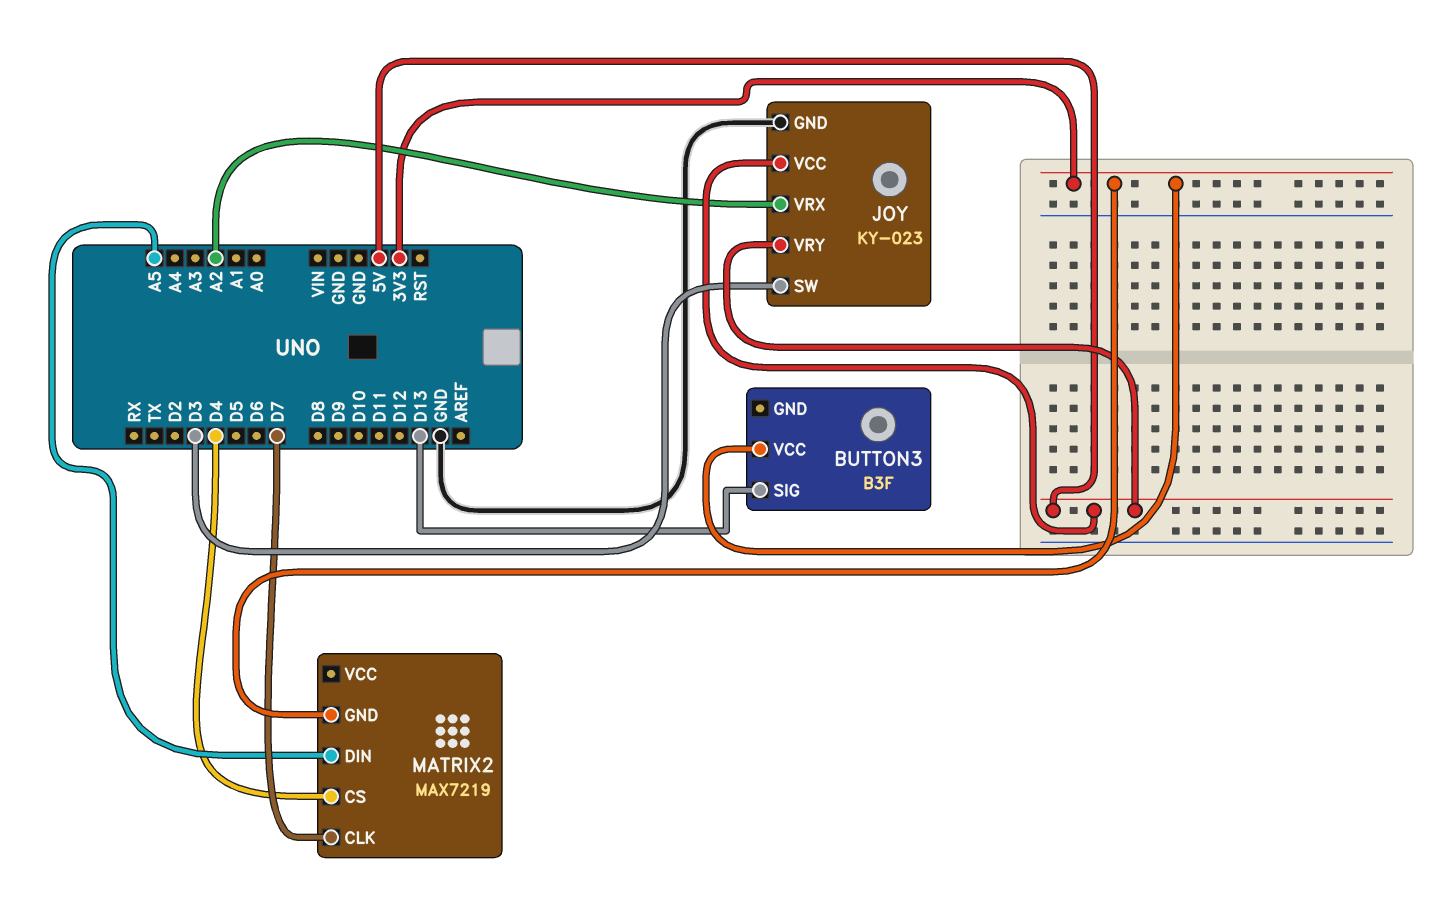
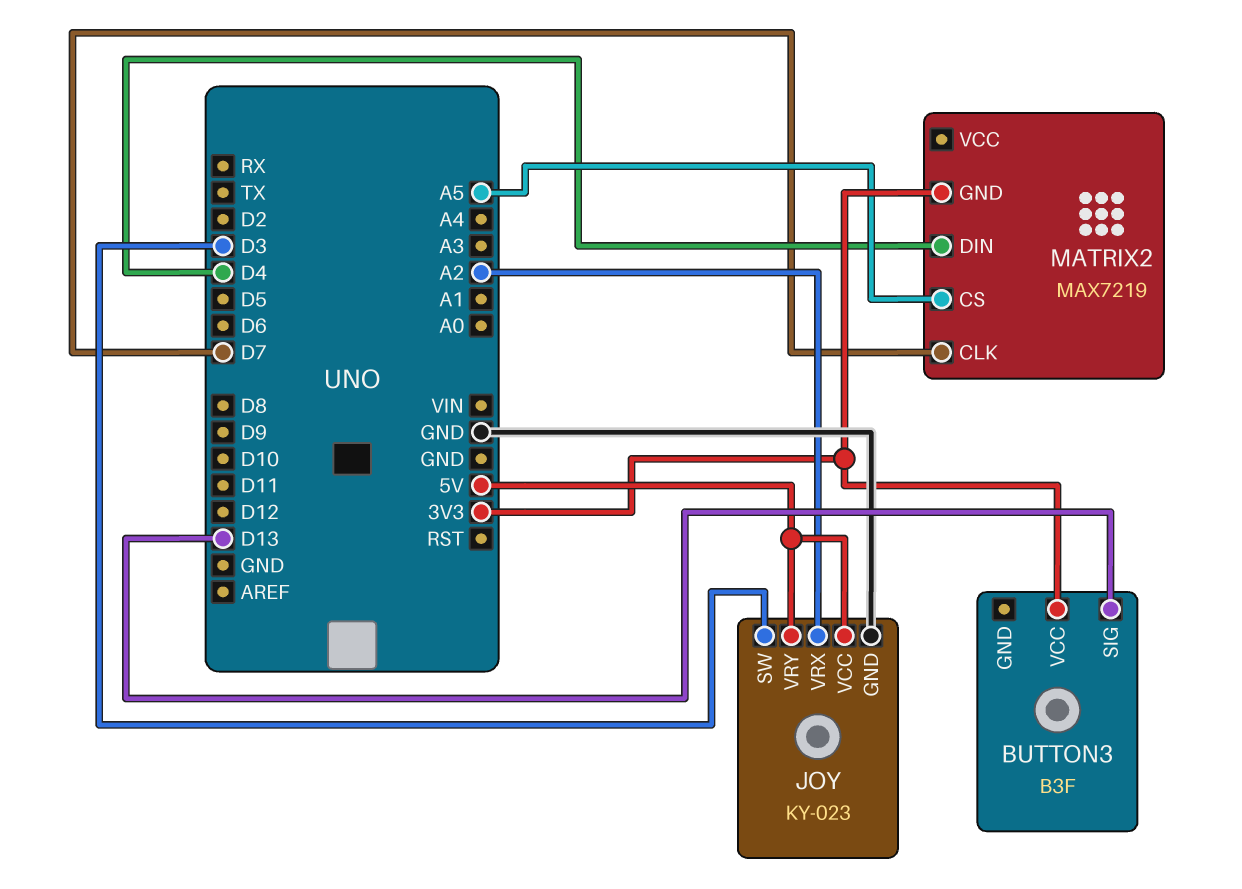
MATRIX2 pin CS: D4 -> A5
MATRIX2 pin DIN: A5 -> D4

